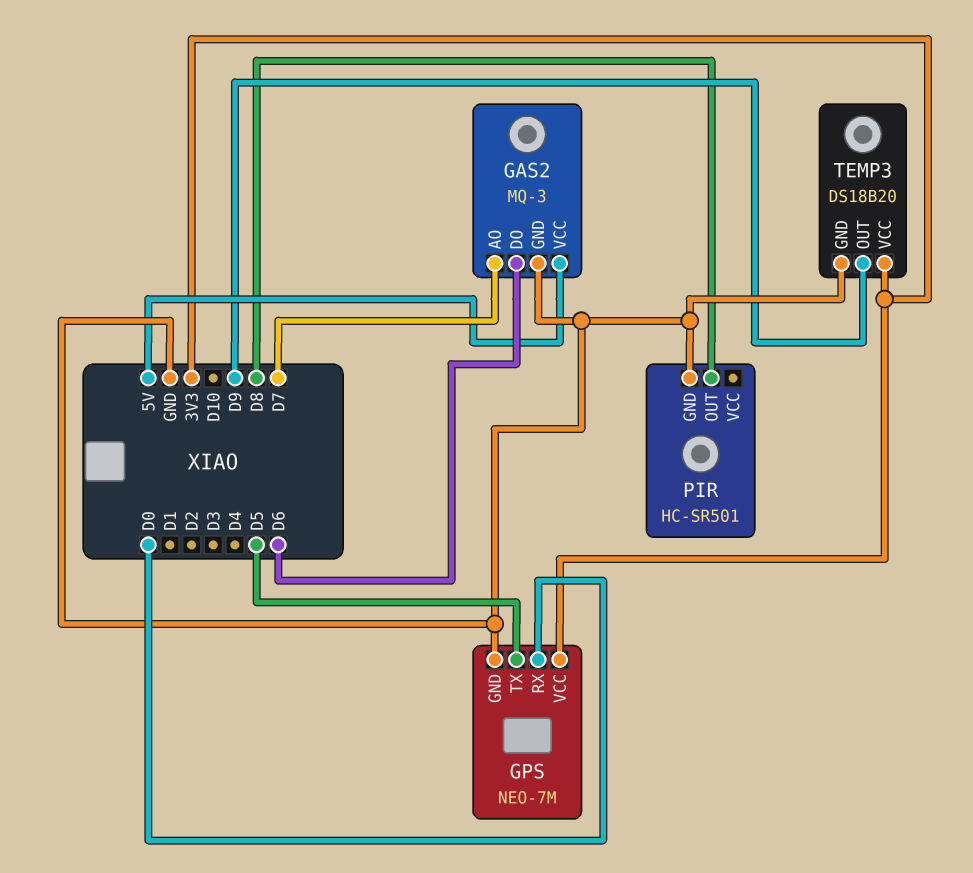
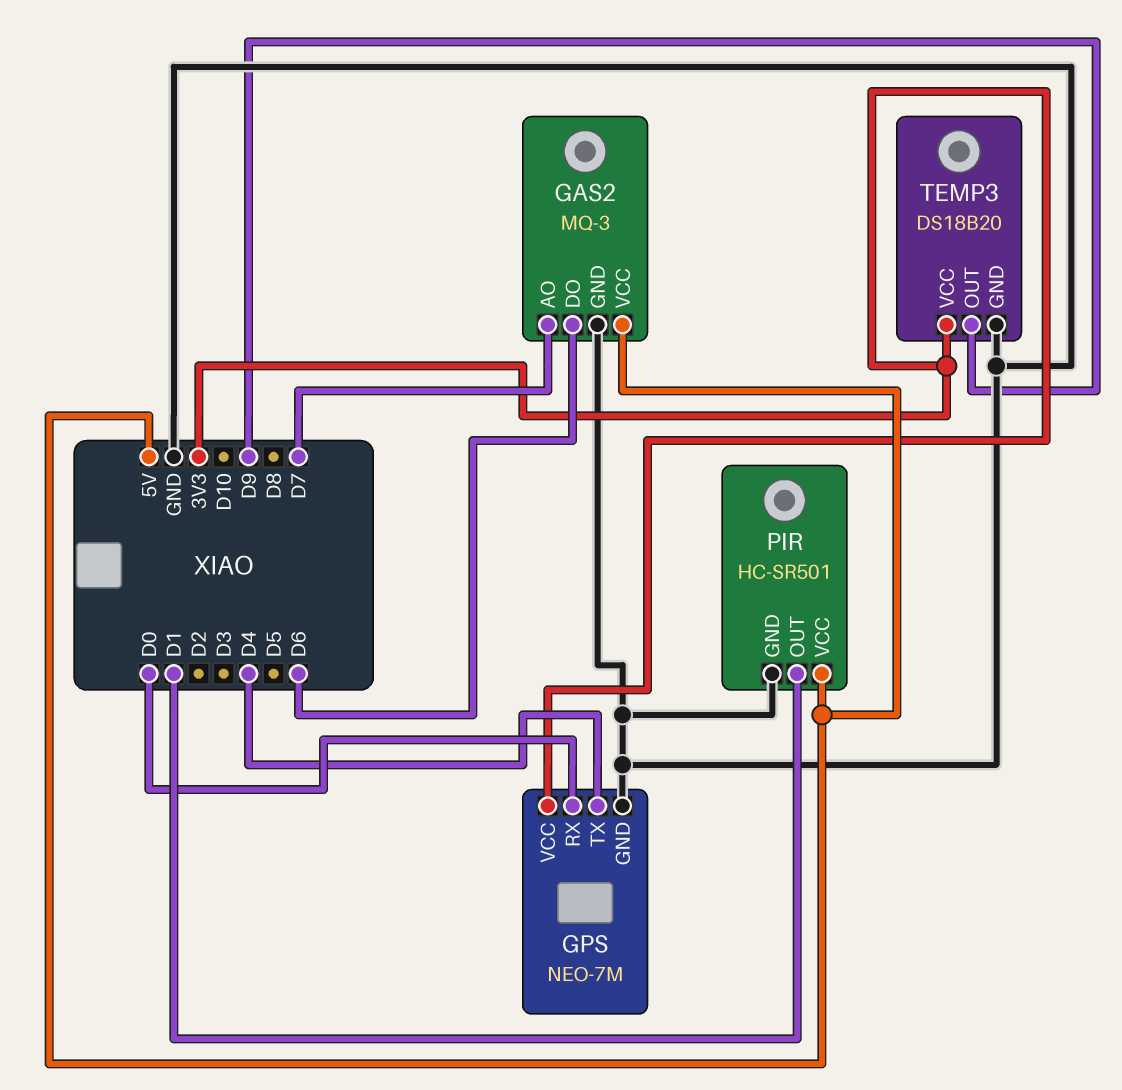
GPS pin TX: D5 -> D4
PIR pin OUT: D8 -> D1
PIR pin VCC: none -> 5V

